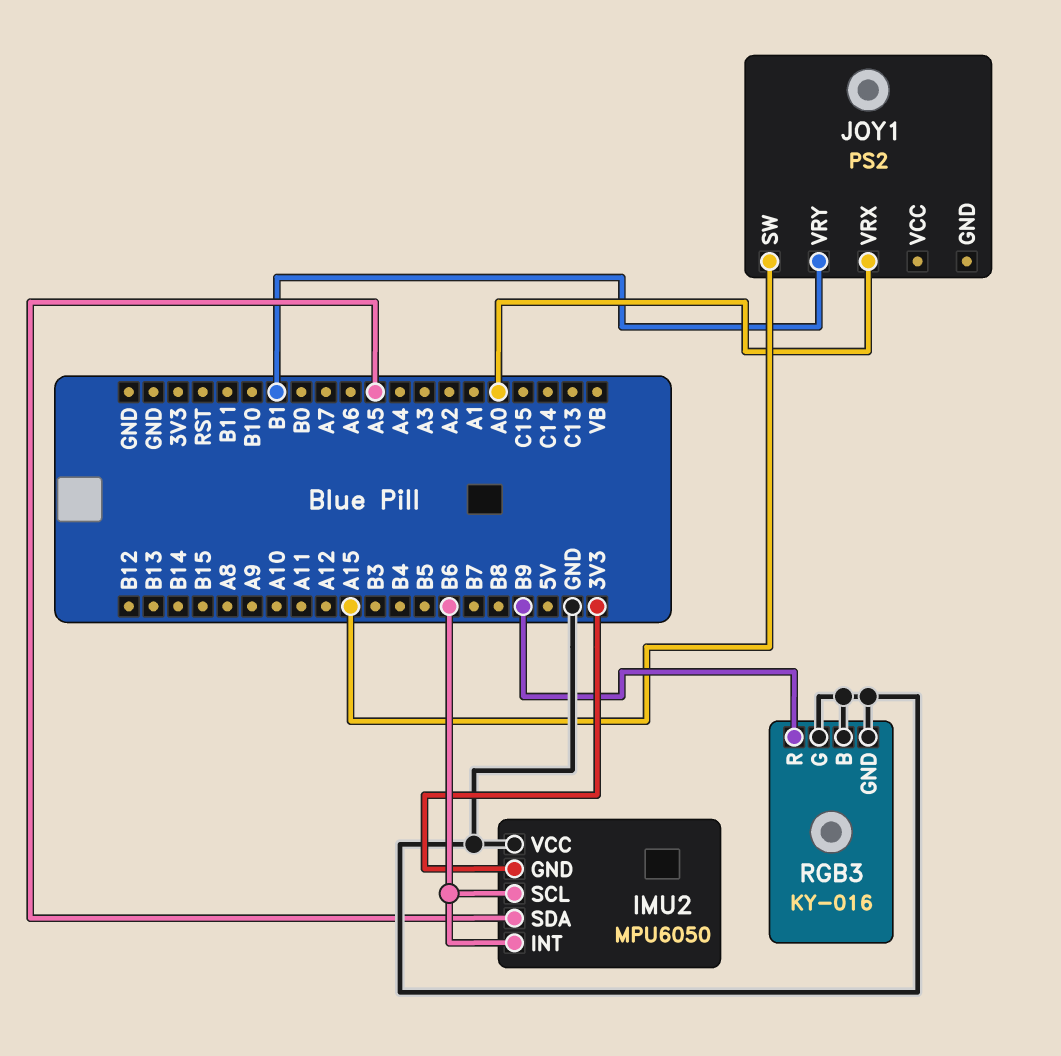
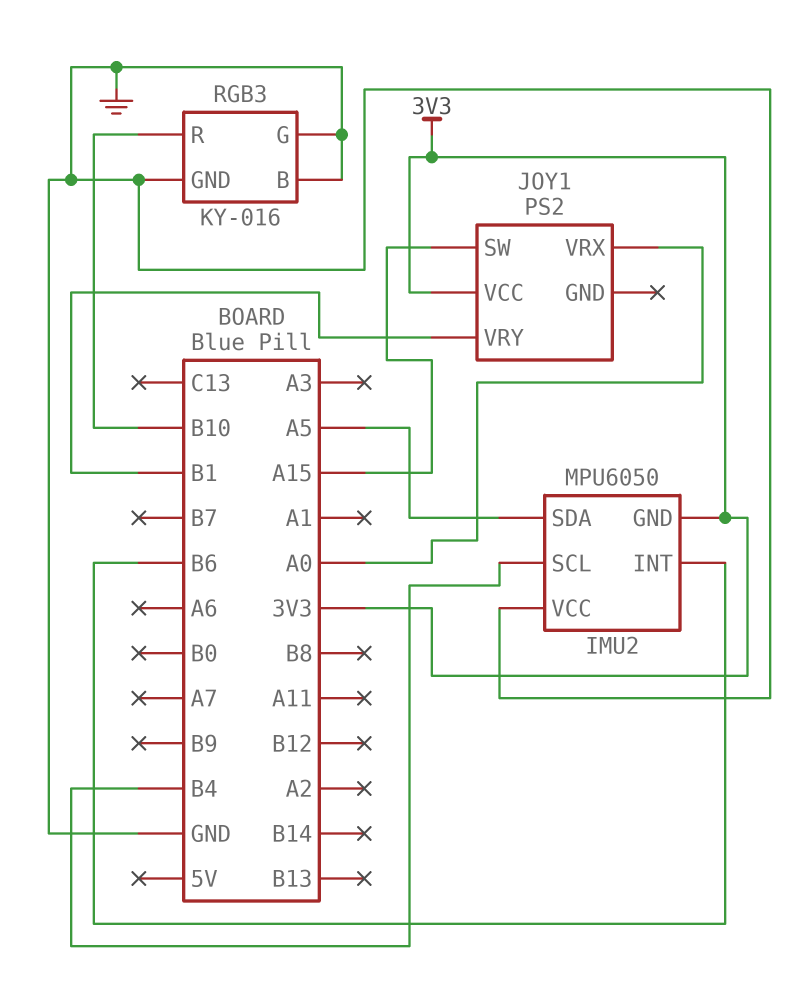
IMU2 pin SCL: B6 -> B4
JOY1 pin VCC: none -> 3V3
RGB3 pin R: B9 -> B10

